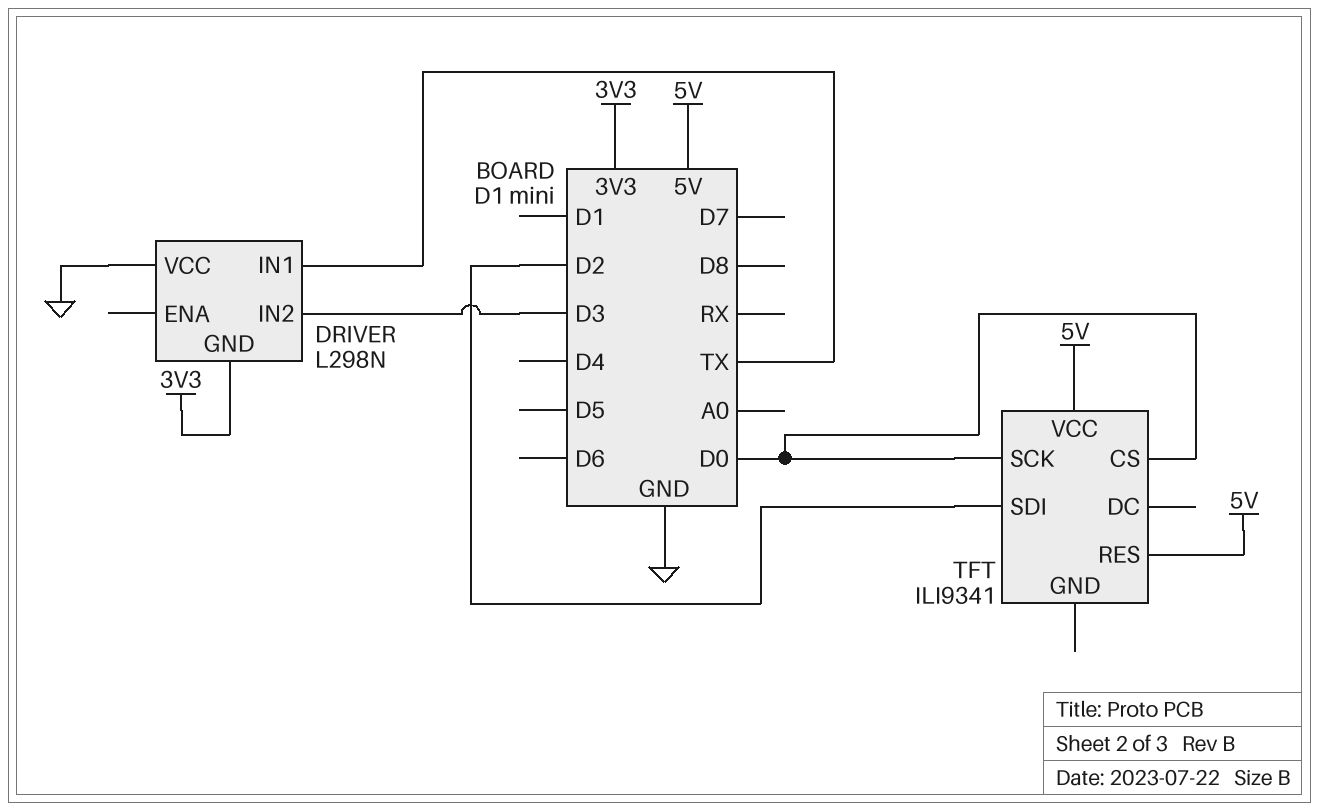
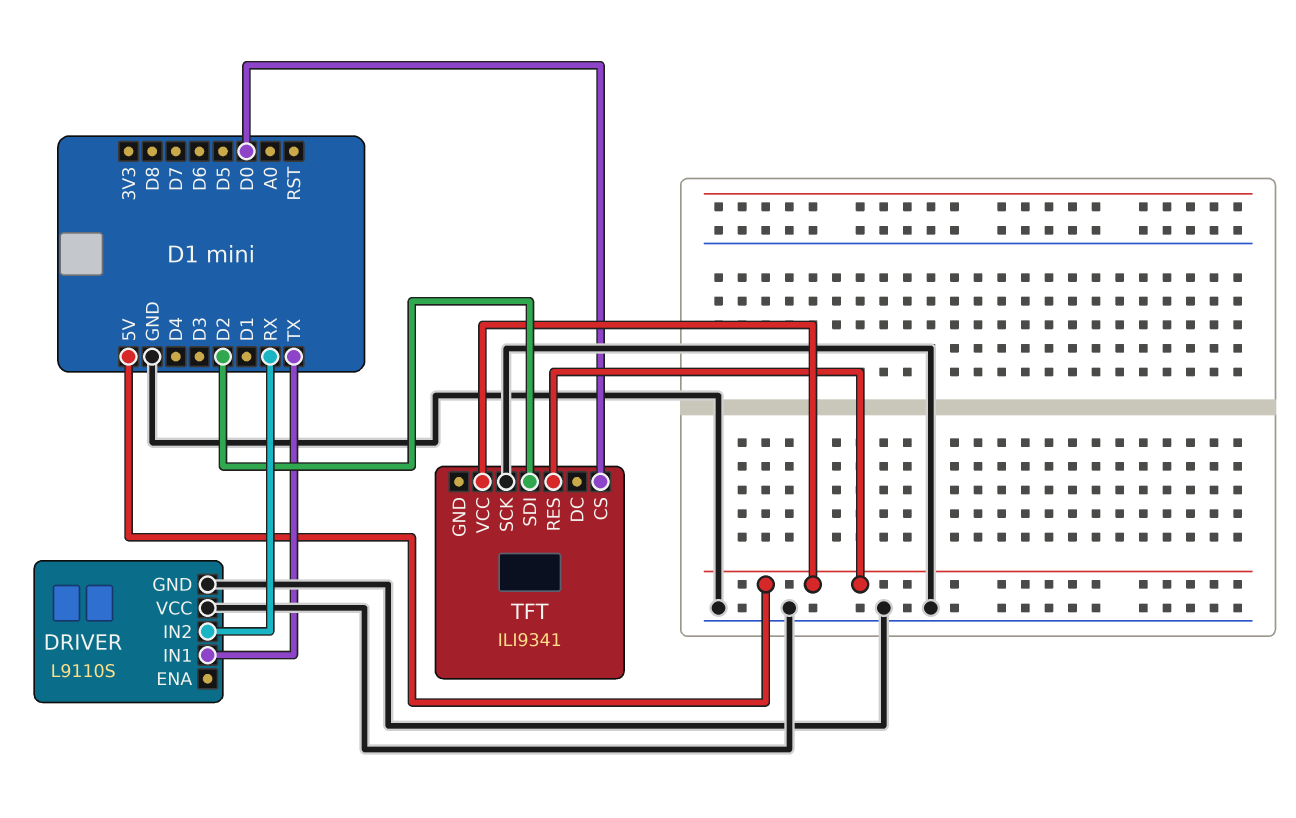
DRIVER: L298N -> L9110S
DRIVER pin GND: 3V3 -> GND
DRIVER pin IN2: D3 -> RX
TFT pin SCK: D0 -> GND

